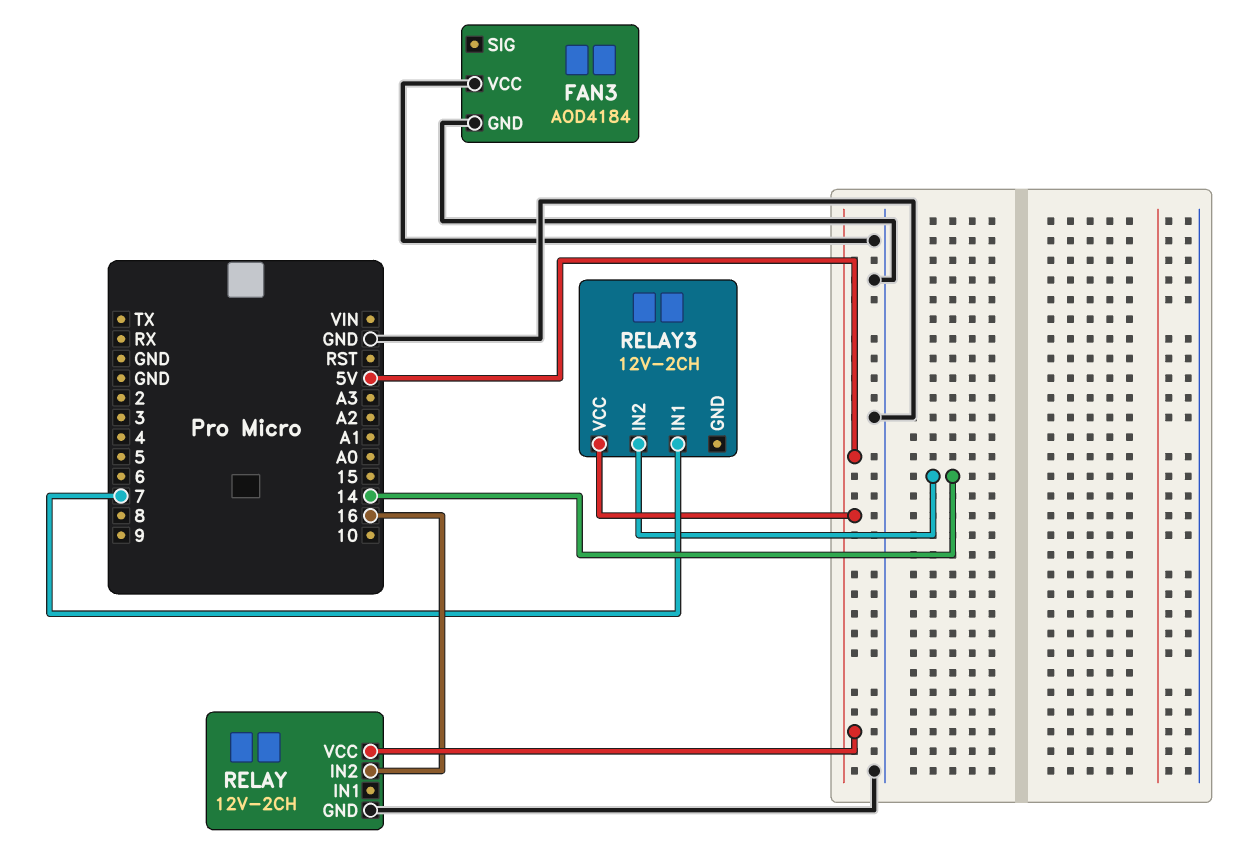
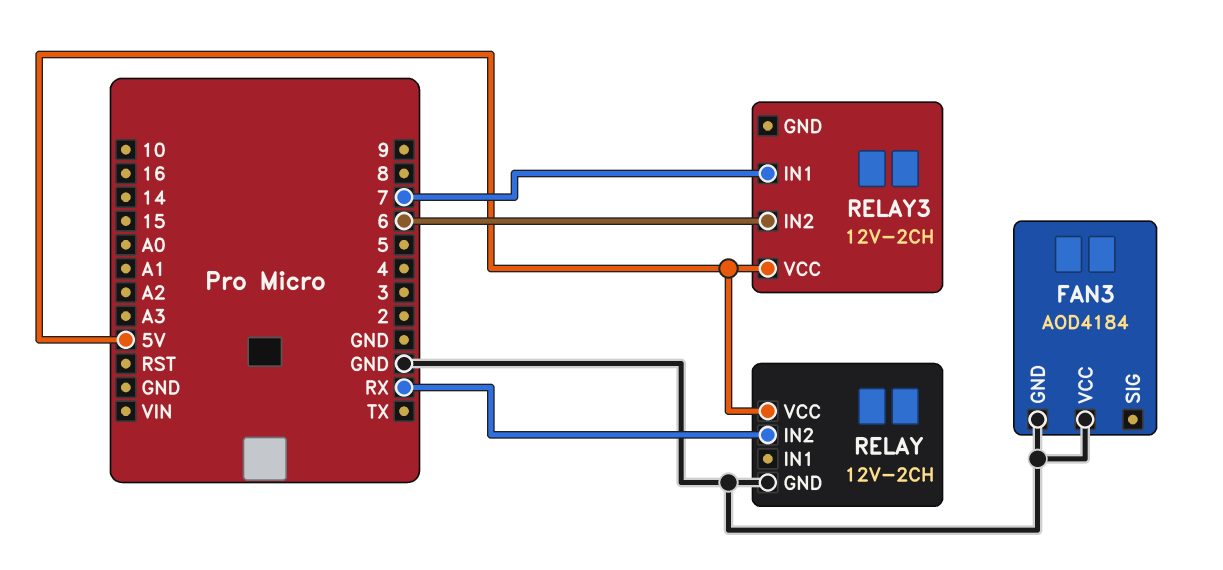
RELAY pin IN2: 16 -> RX
RELAY3 pin IN2: 14 -> 6

